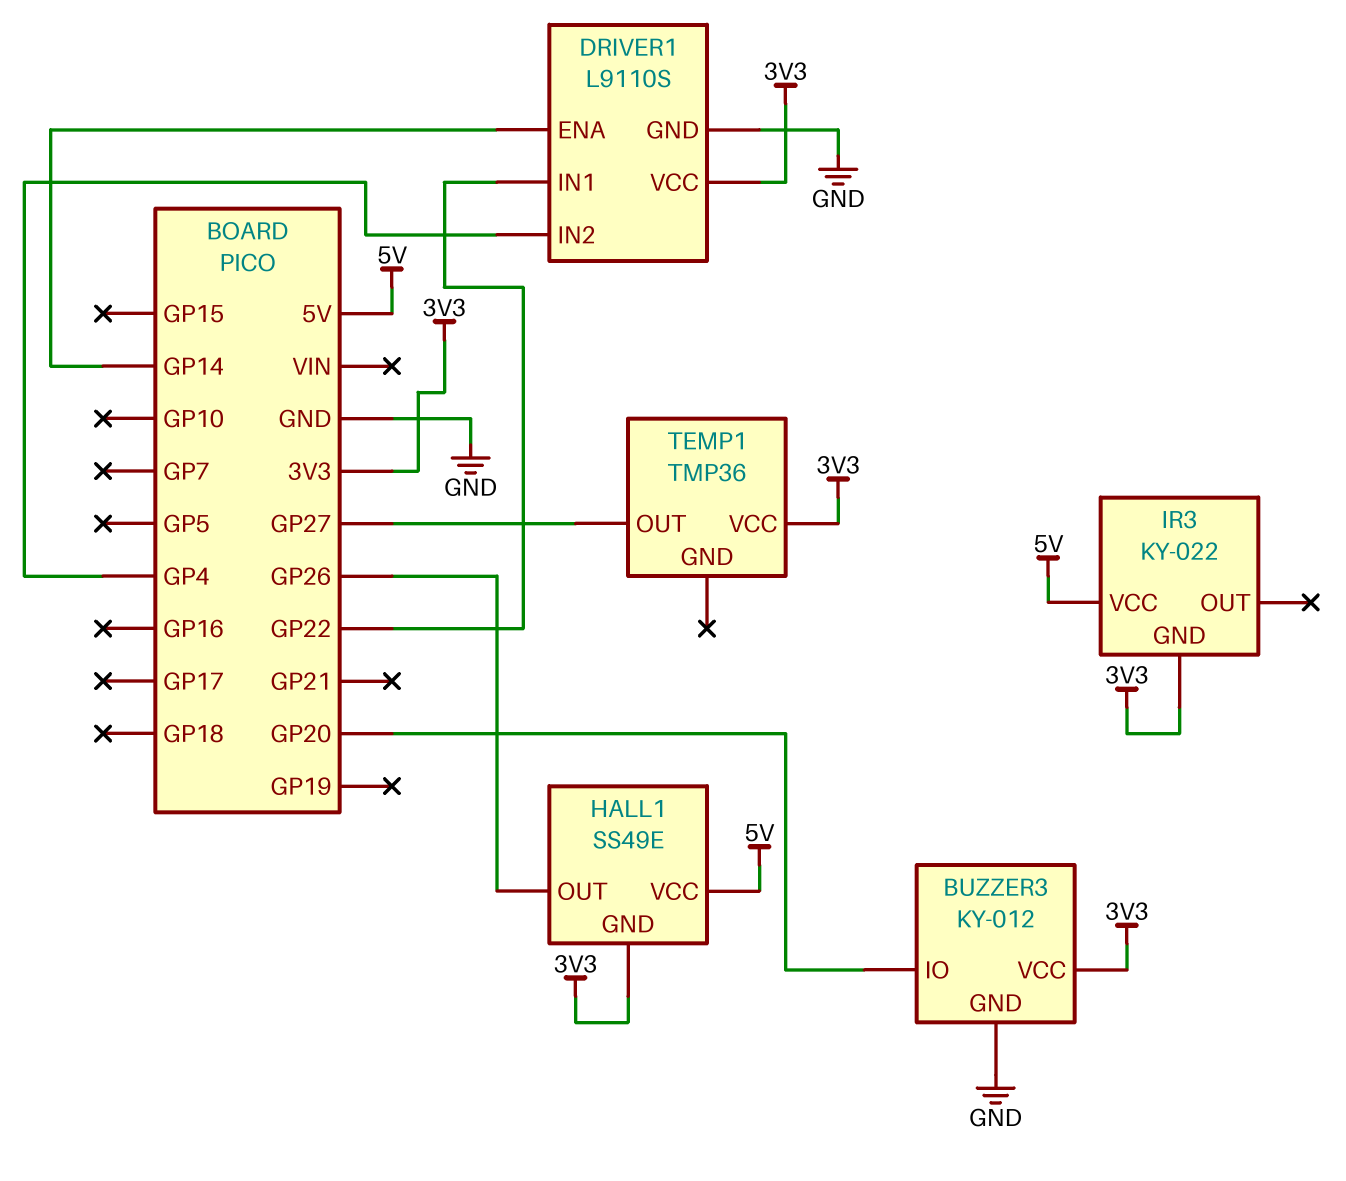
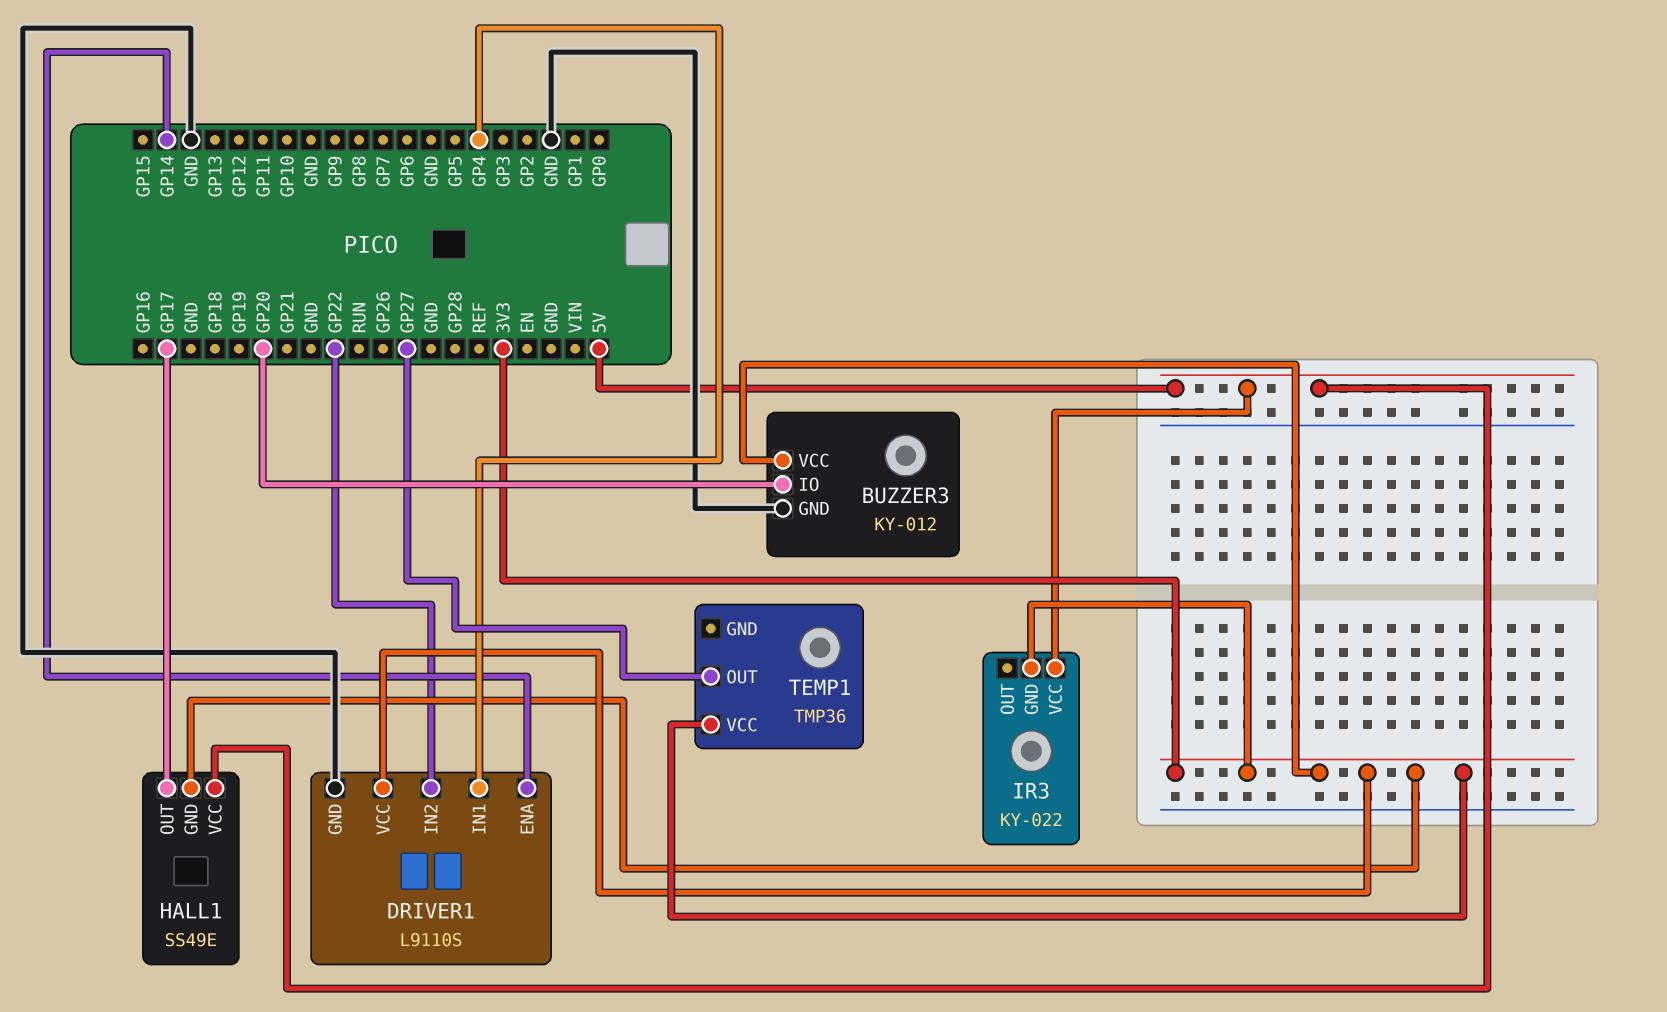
DRIVER1 pin IN1: GP22 -> GP4
DRIVER1 pin IN2: GP4 -> GP22
HALL1 pin OUT: GP26 -> GP17

